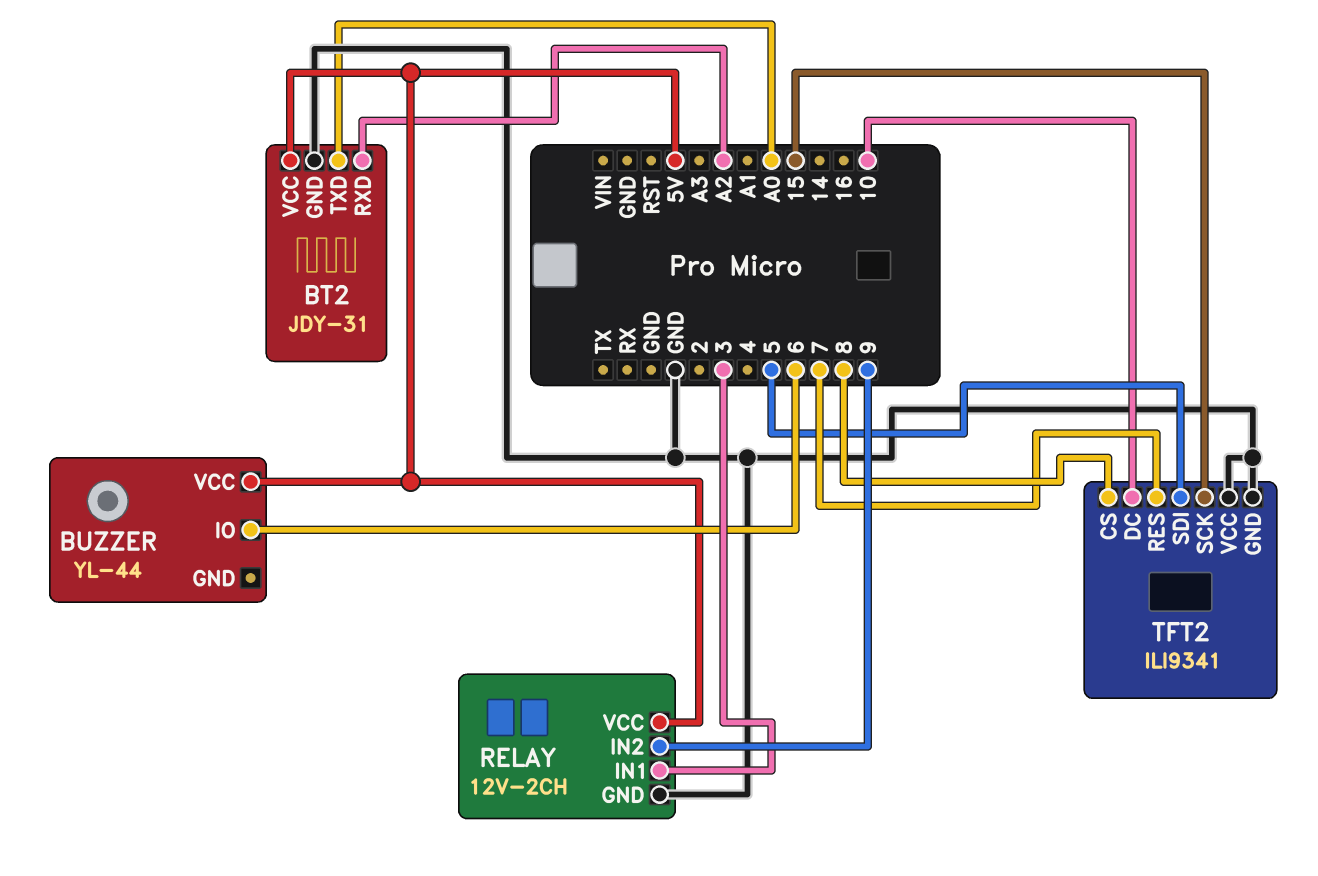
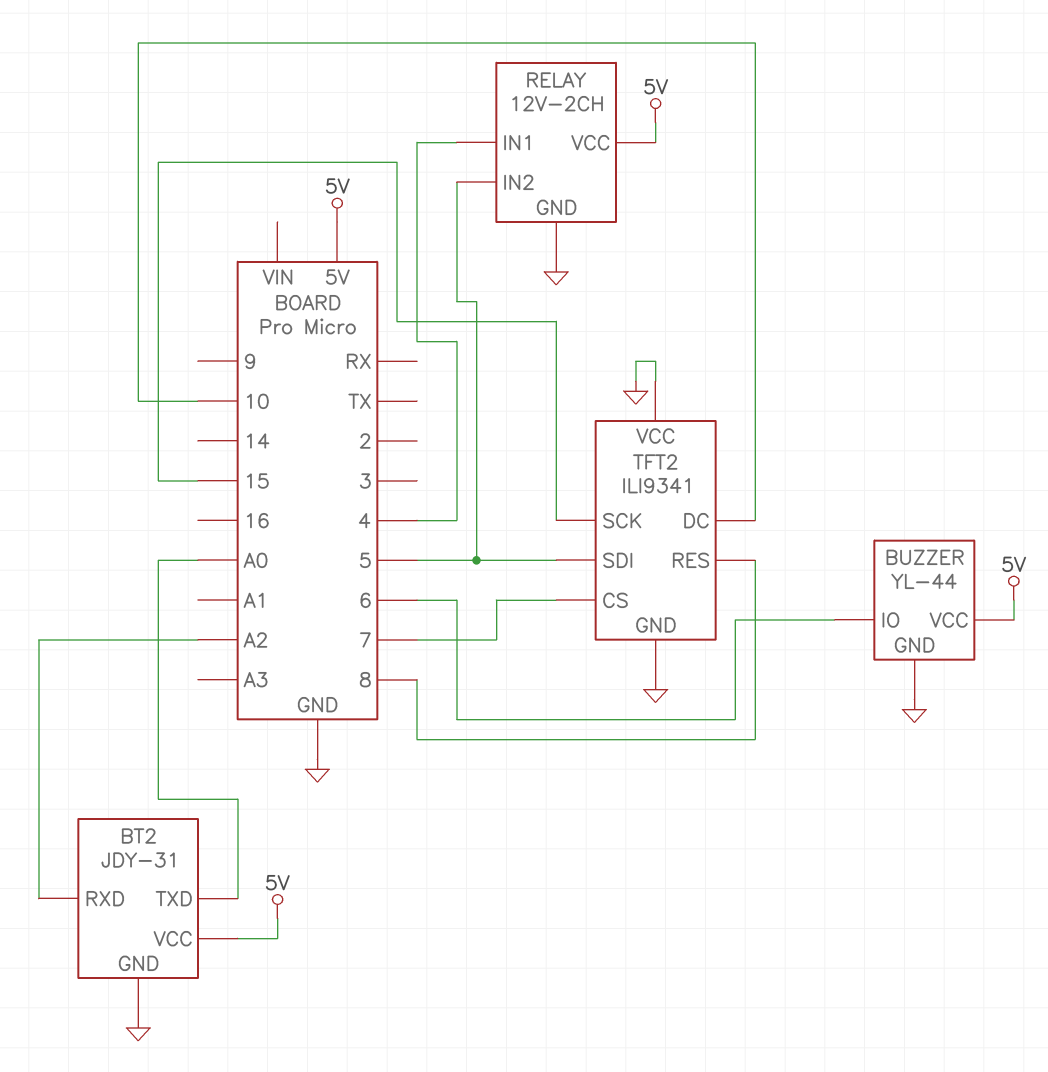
BUZZER pin GND: none -> GND
RELAY pin IN1: 3 -> 4
RELAY pin IN2: 9 -> 5
TFT2 pin CS: 8 -> 7
TFT2 pin RES: 7 -> 8

